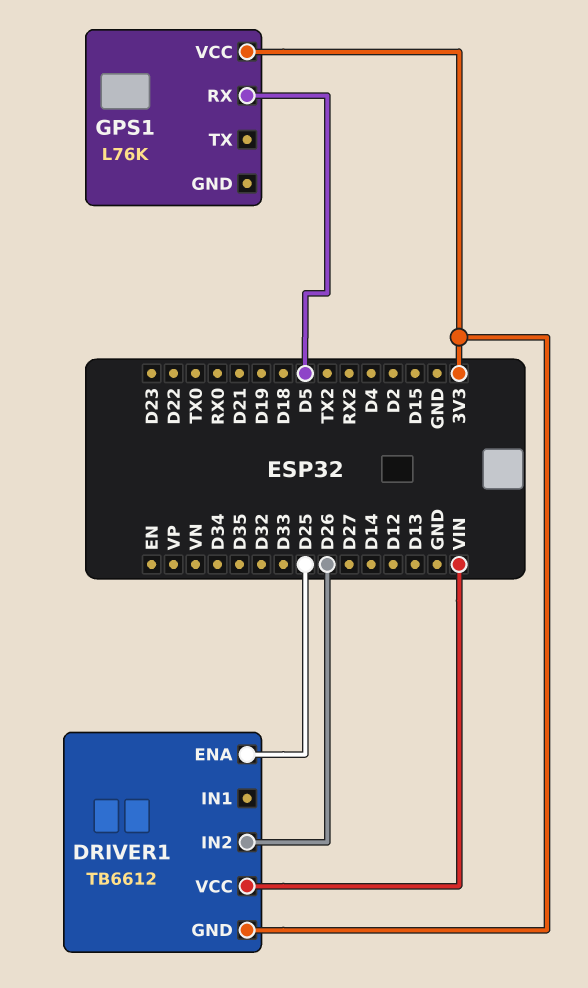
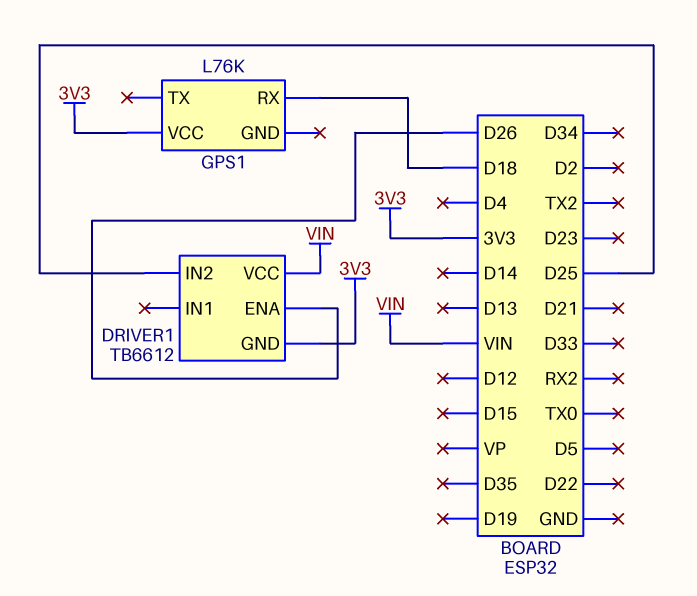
DRIVER1 pin ENA: D25 -> D26
DRIVER1 pin IN2: D26 -> D25
GPS1 pin RX: D5 -> D18

